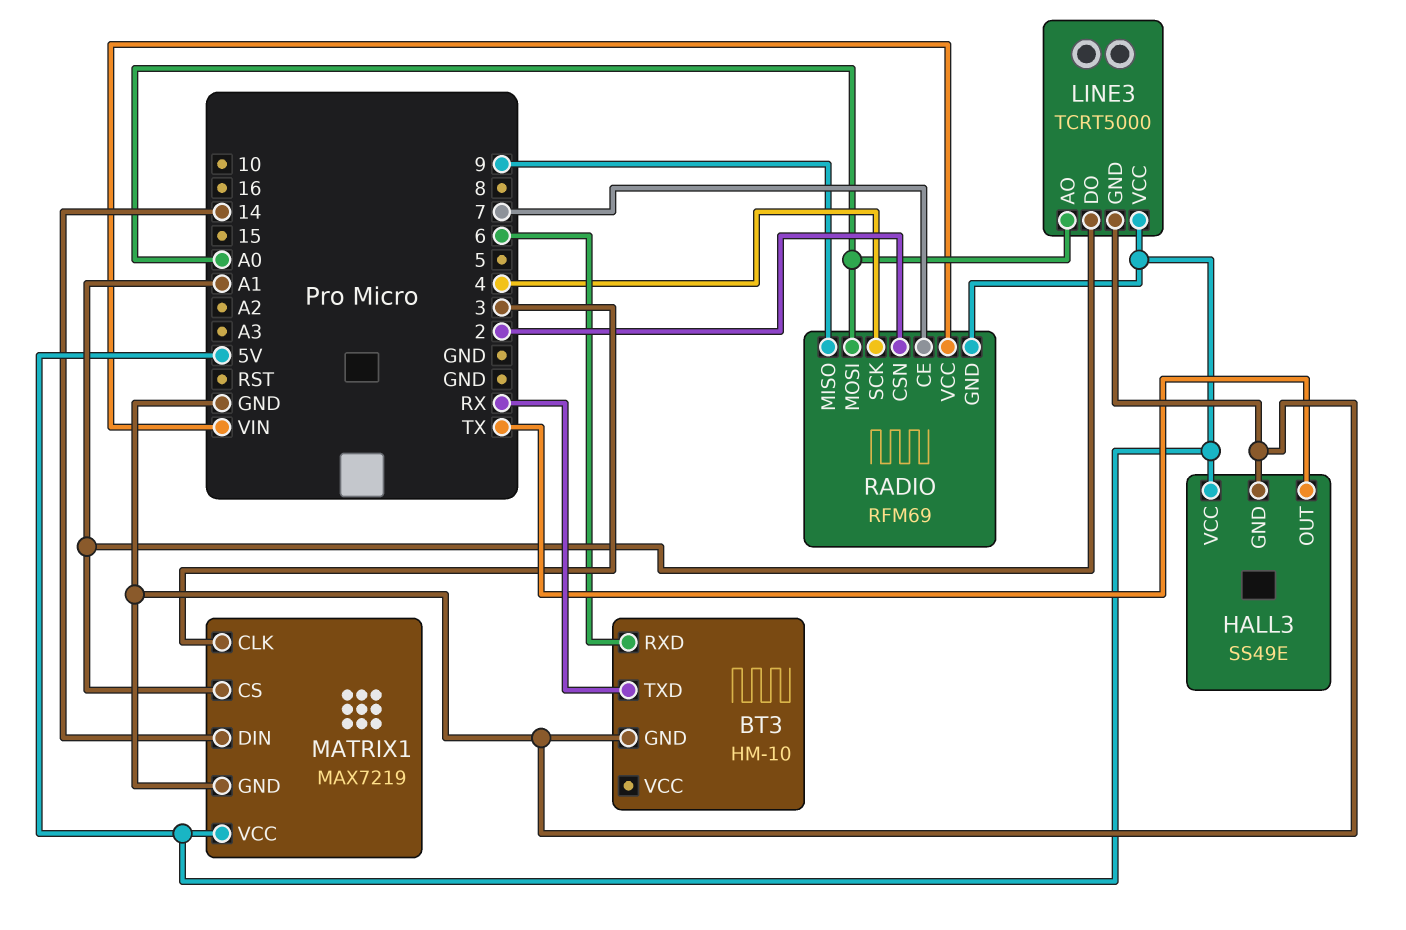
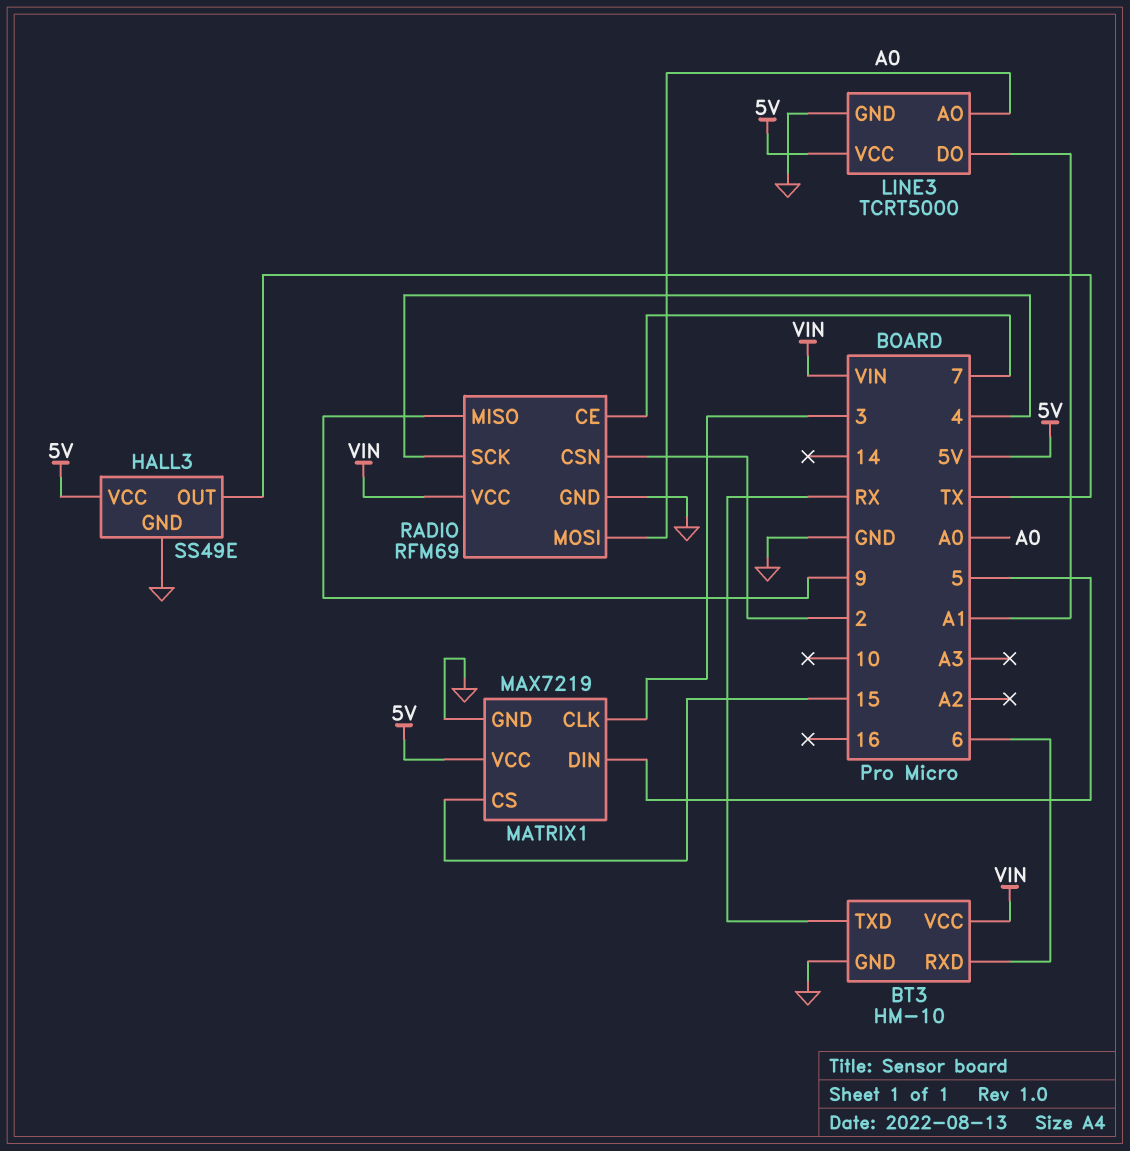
BT3 pin VCC: none -> VIN
MATRIX1 pin CS: A1 -> 15
MATRIX1 pin DIN: 14 -> 5
RADIO pin GND: 5V -> GND

